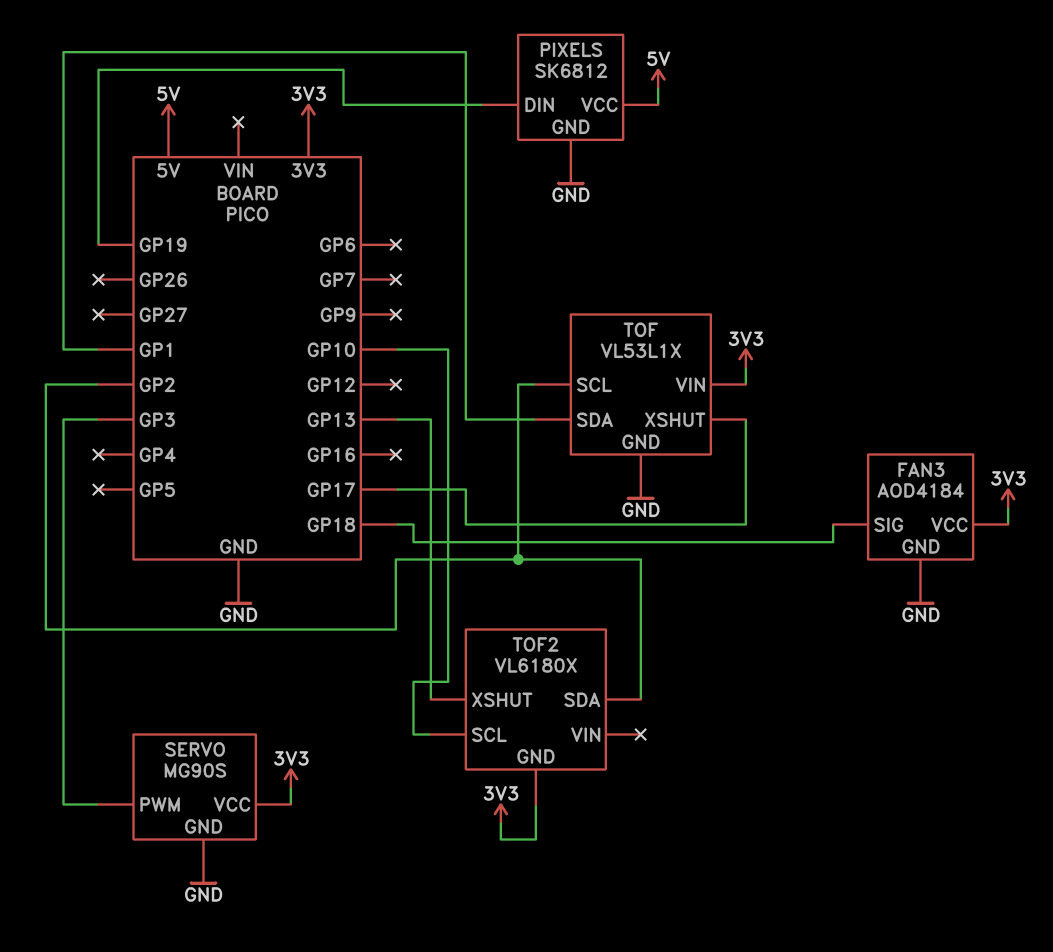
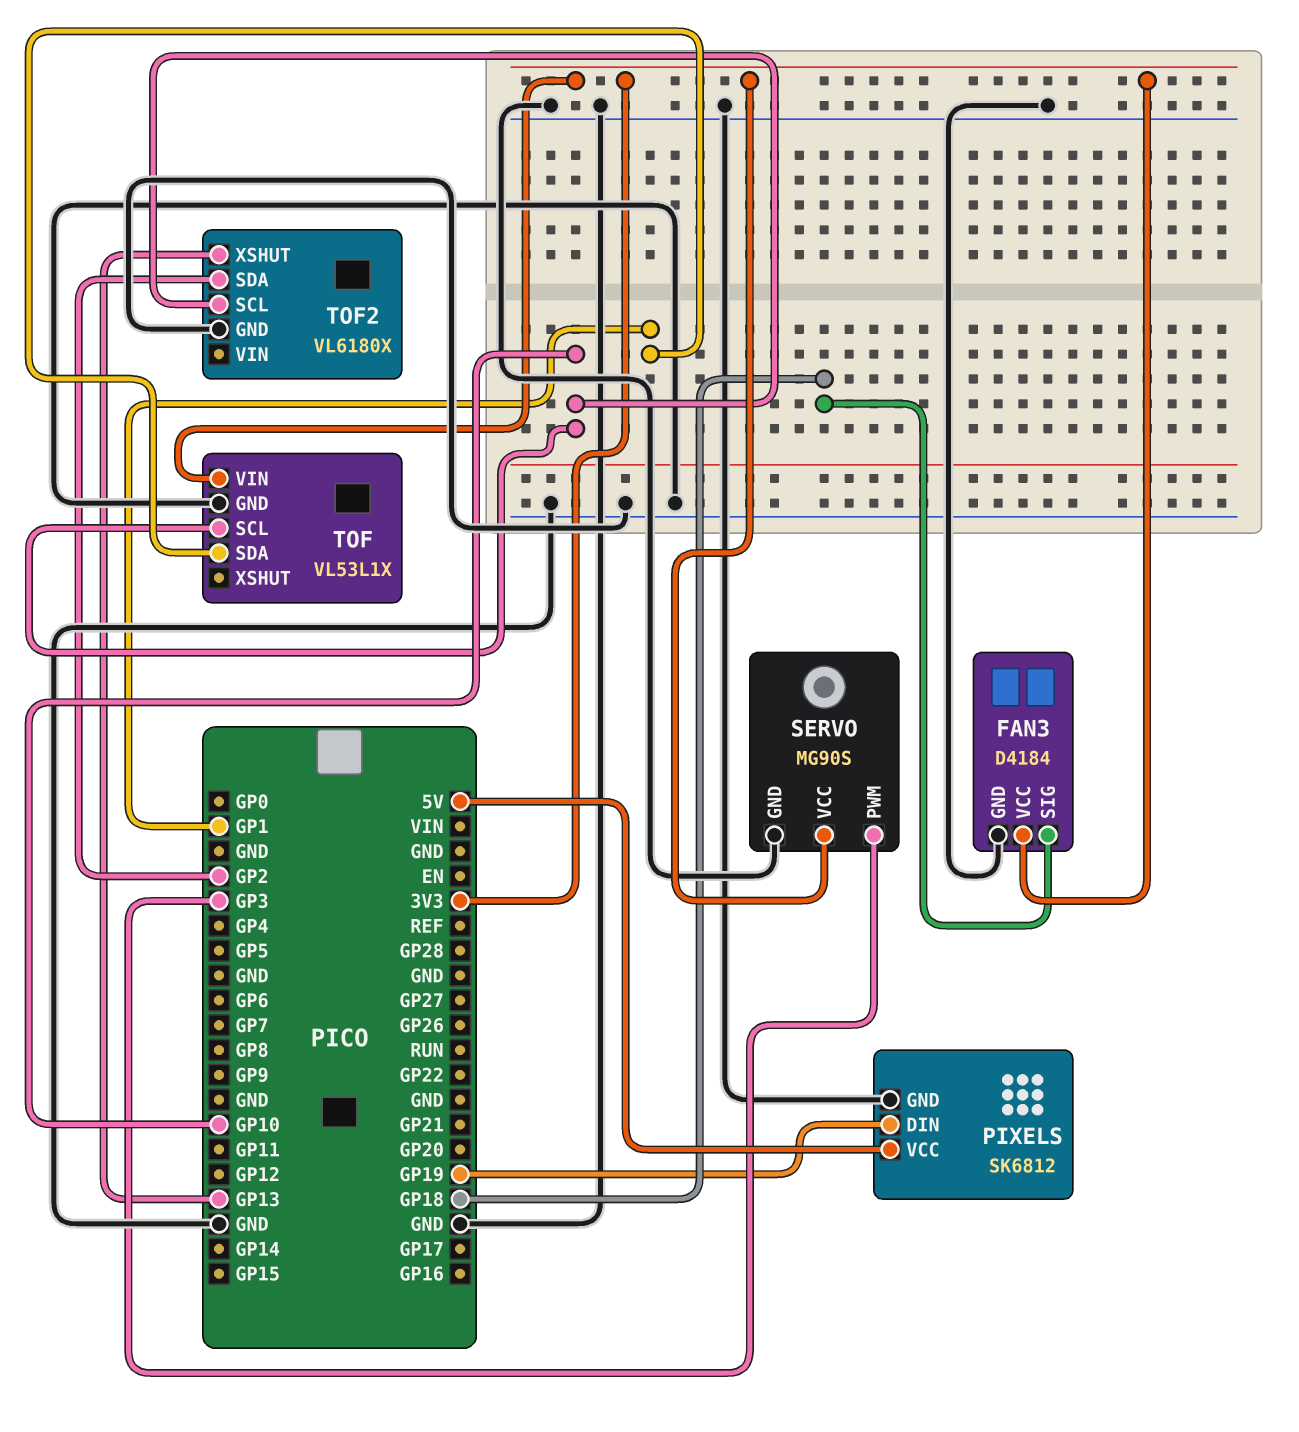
FAN3: AOD4184 -> D4184
TOF pin SCL: GP2 -> GP10
TOF pin XSHUT: GP17 -> none
TOF2 pin GND: 3V3 -> GND

